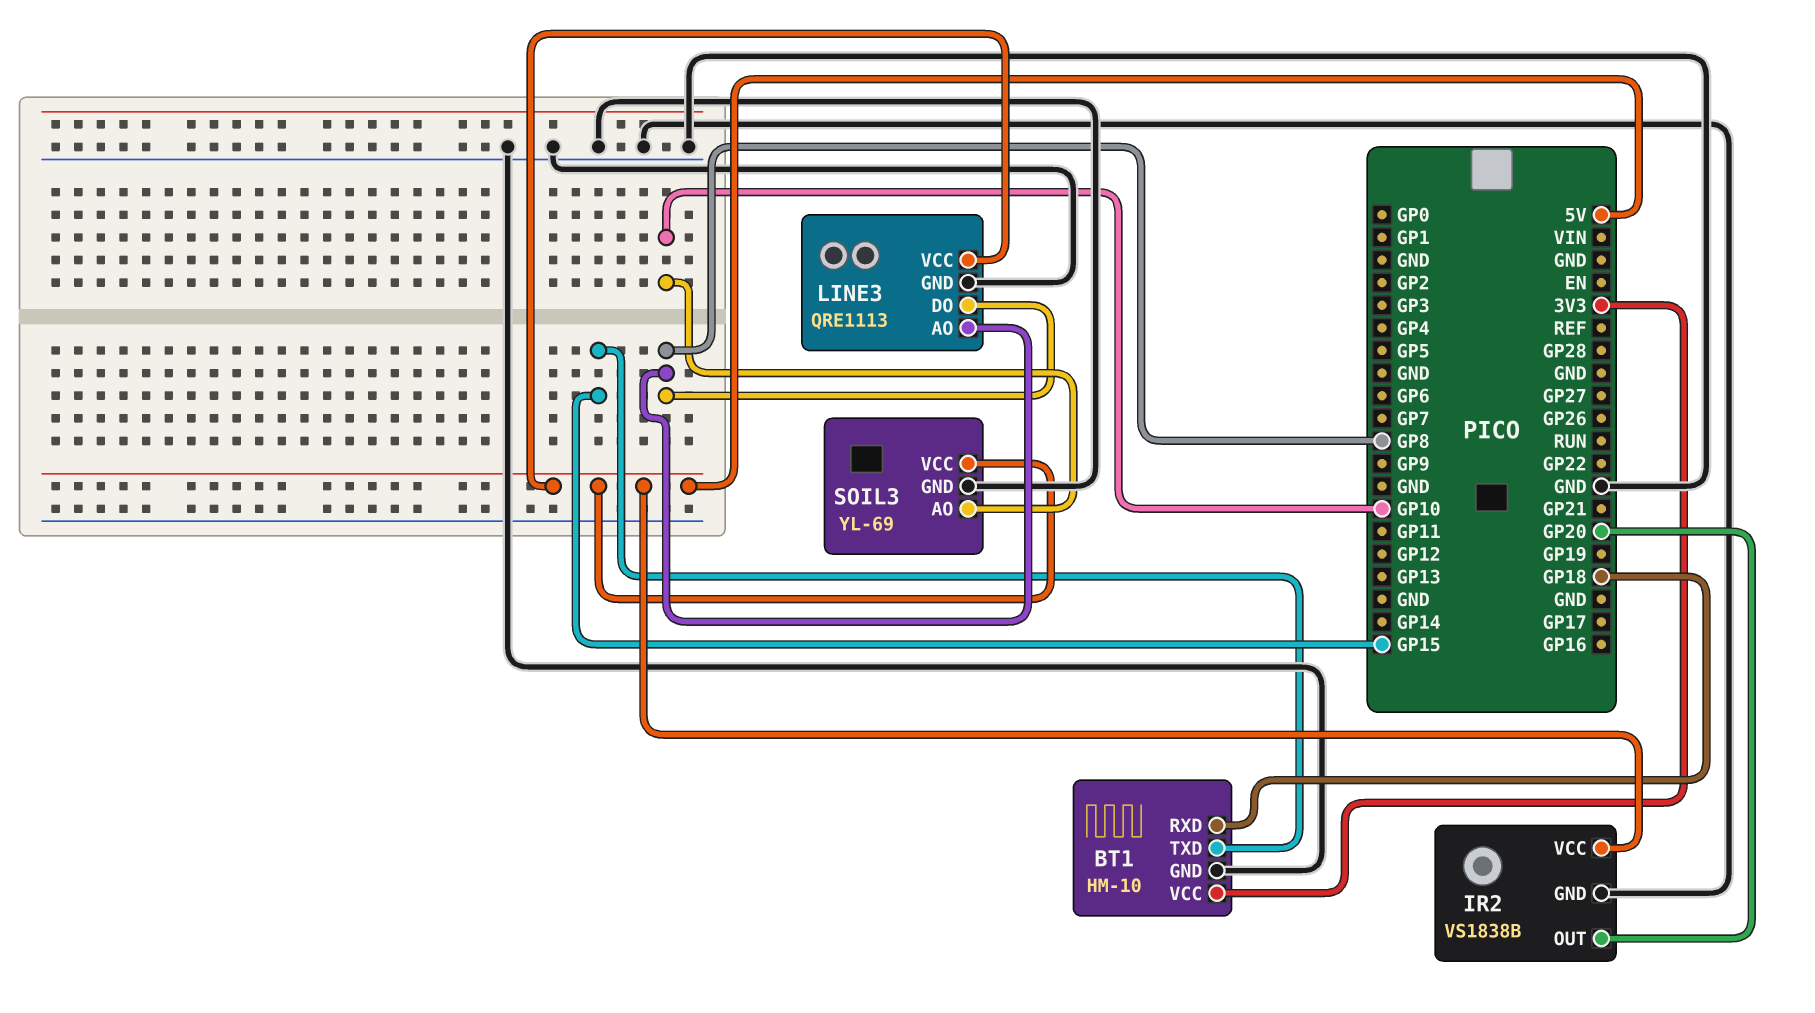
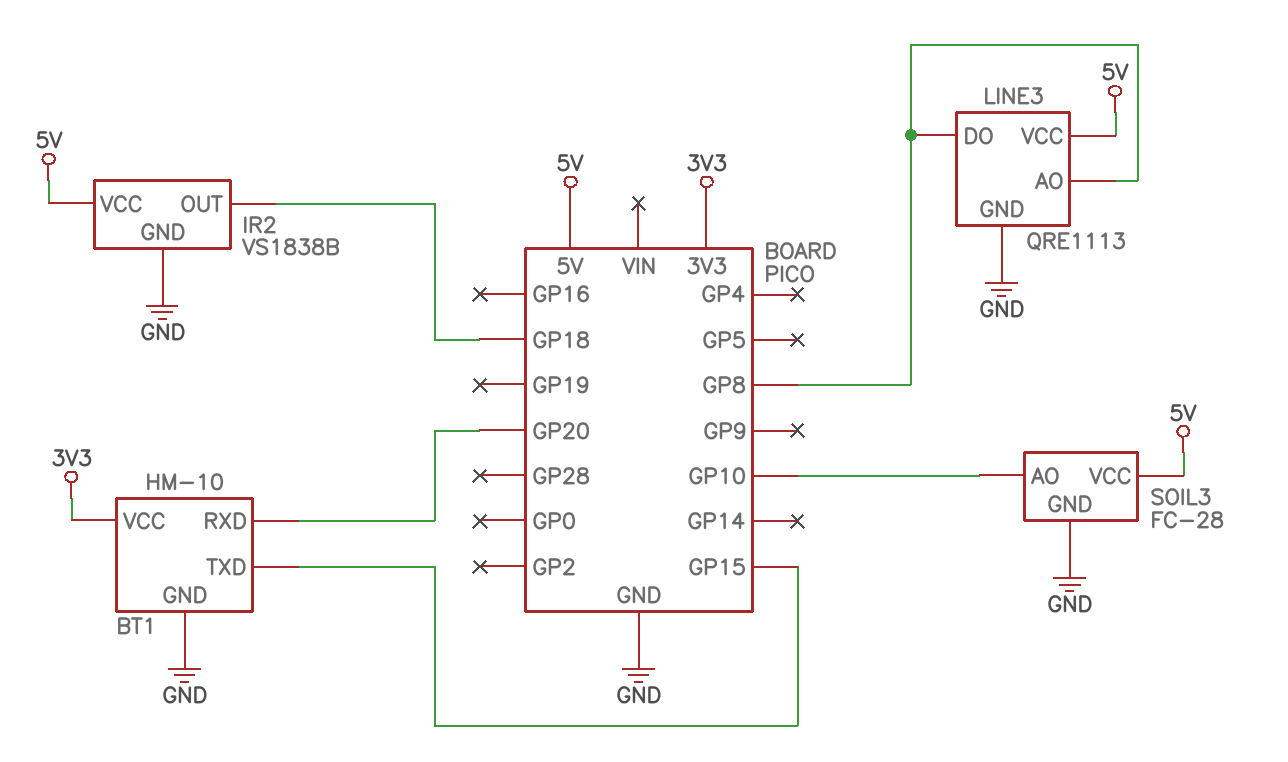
BT1 pin RXD: GP18 -> GP20
IR2 pin OUT: GP20 -> GP18
SOIL3: YL-69 -> FC-28

